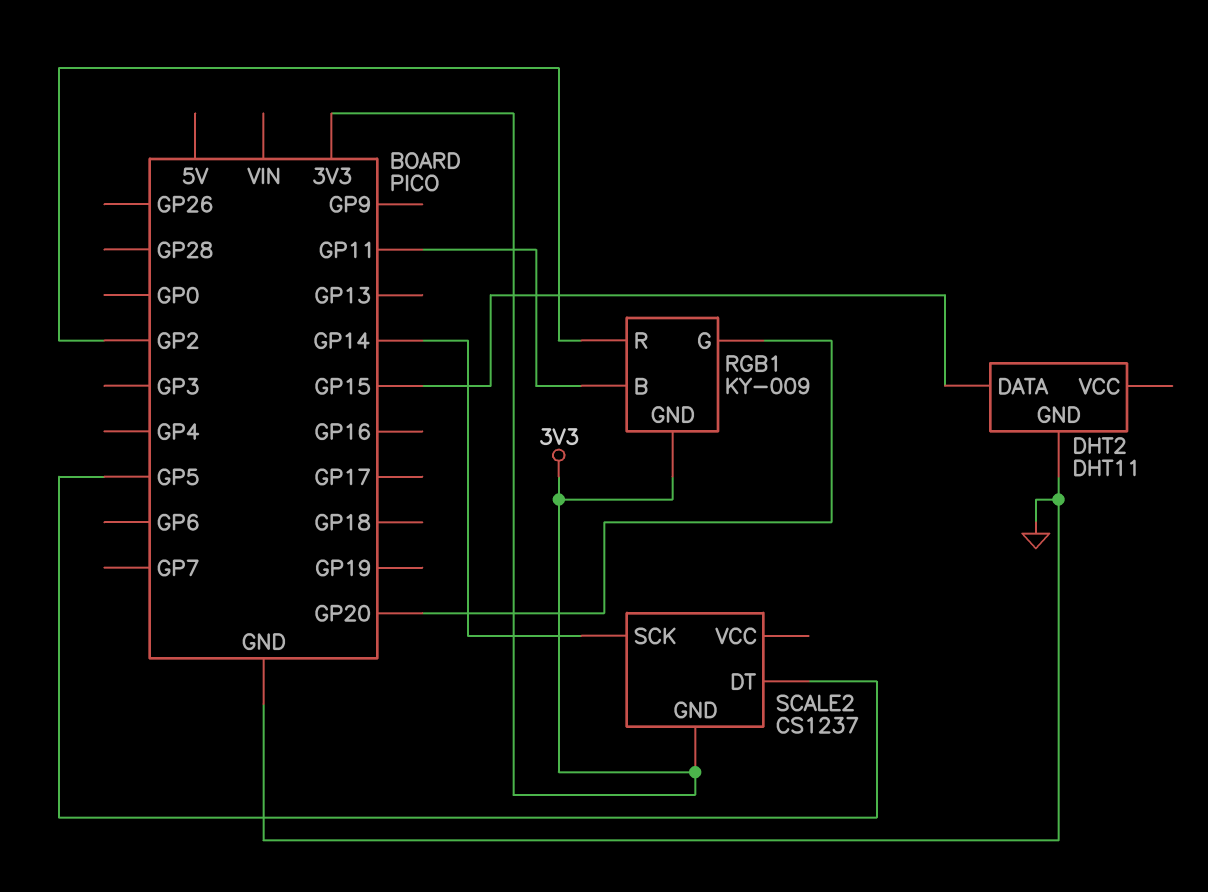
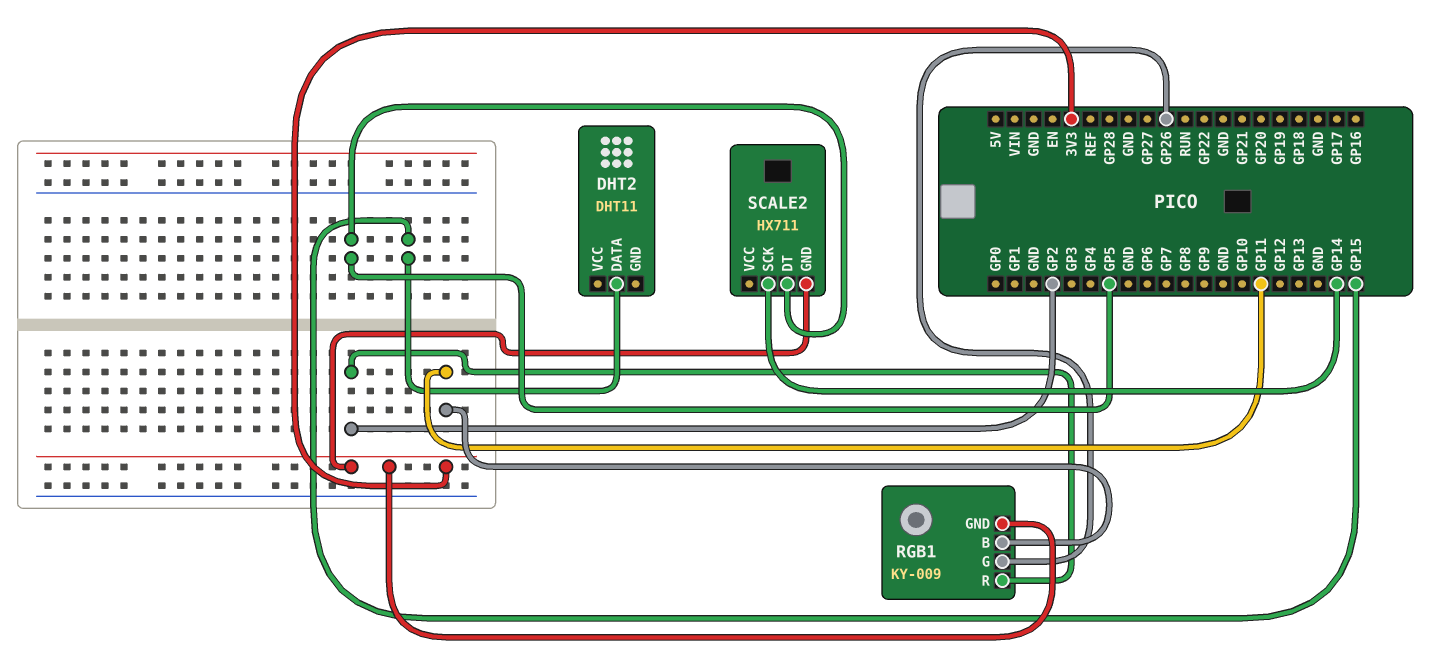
DHT2 pin GND: GND -> none
RGB1 pin G: GP20 -> GP26
SCALE2: CS1237 -> HX711

